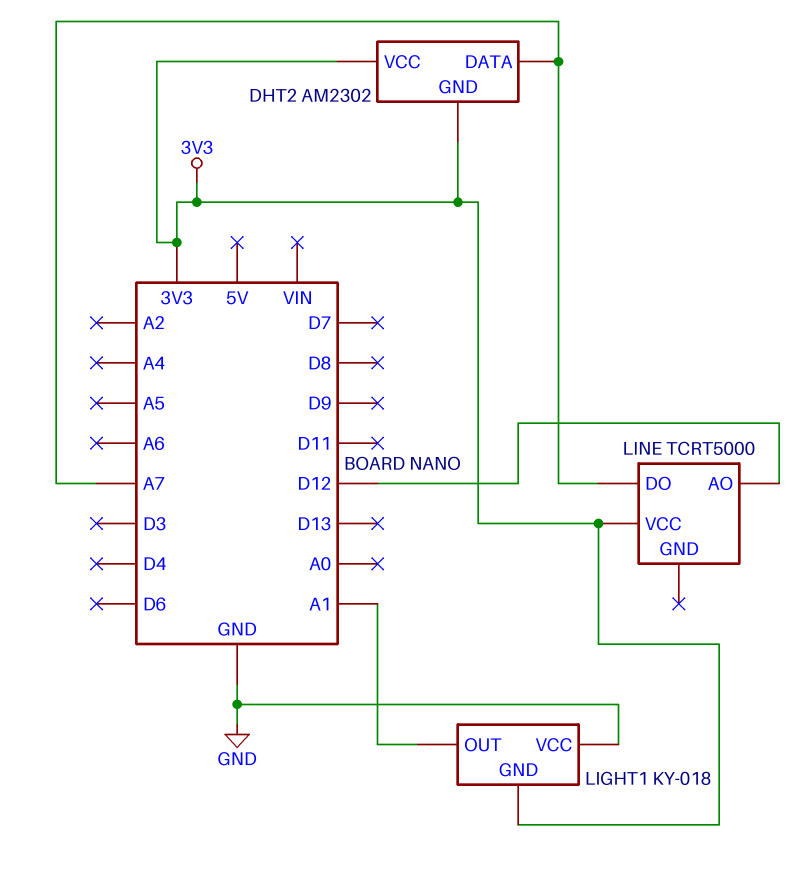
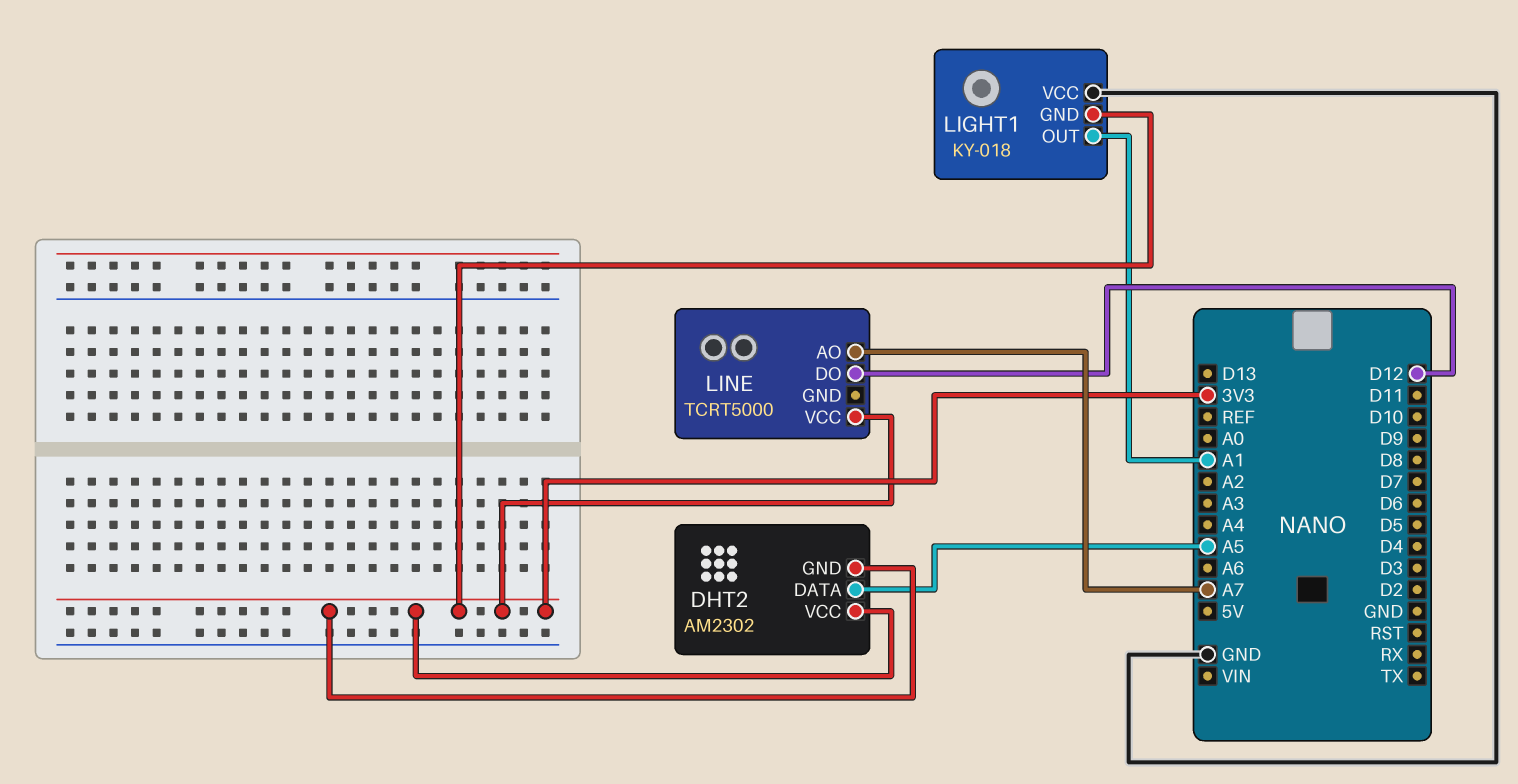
DHT2 pin DATA: A7 -> A5
LINE pin AO: D12 -> A7
LINE pin DO: A7 -> D12

